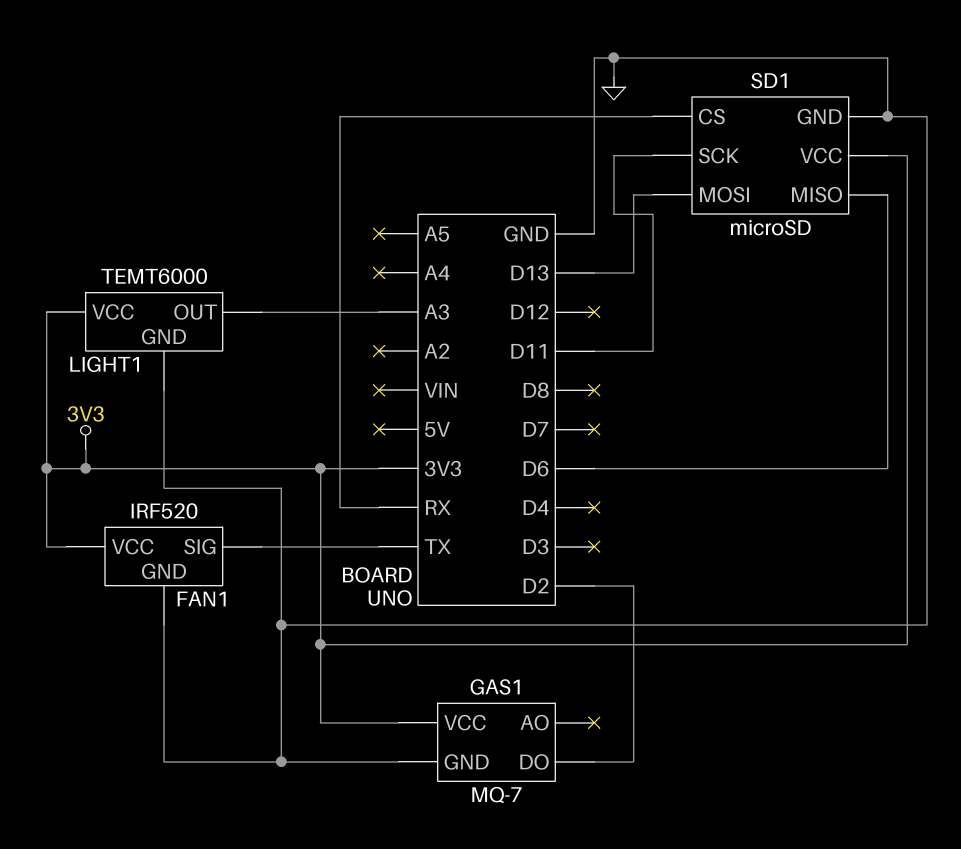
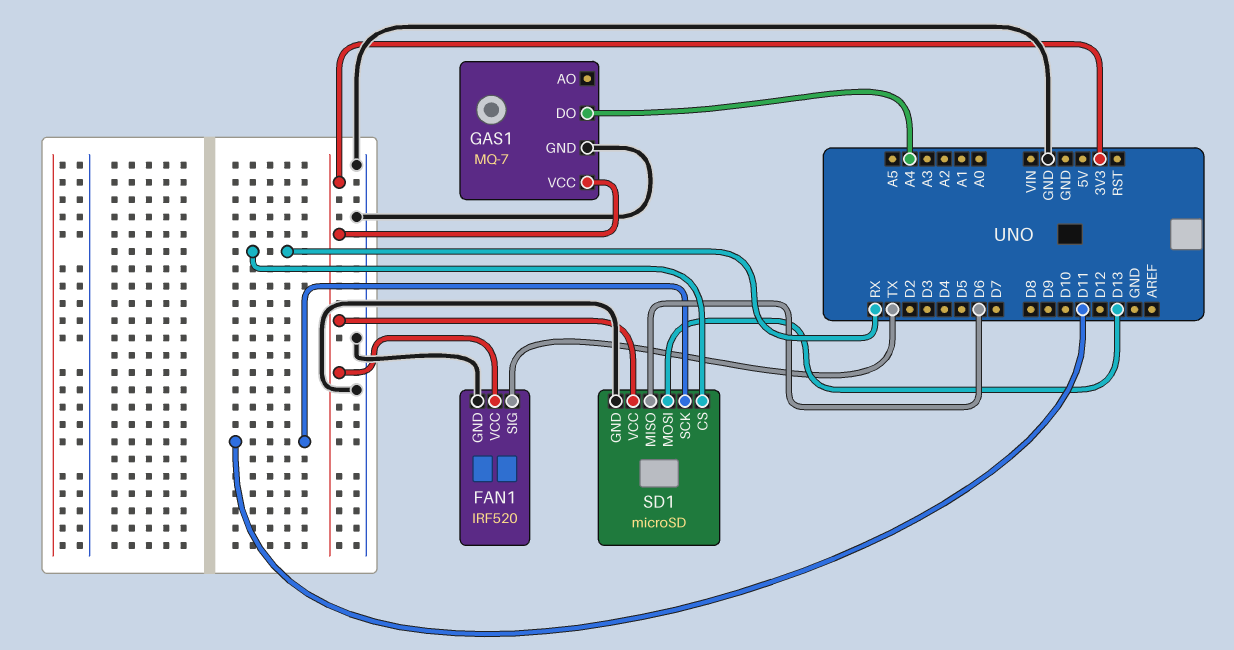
GAS1 pin DO: D2 -> A4
LIGHT1: TEMT6000 -> none
LIGHT1 pin GND: GND -> none
LIGHT1 pin OUT: A3 -> none
LIGHT1 pin VCC: 3V3 -> none

